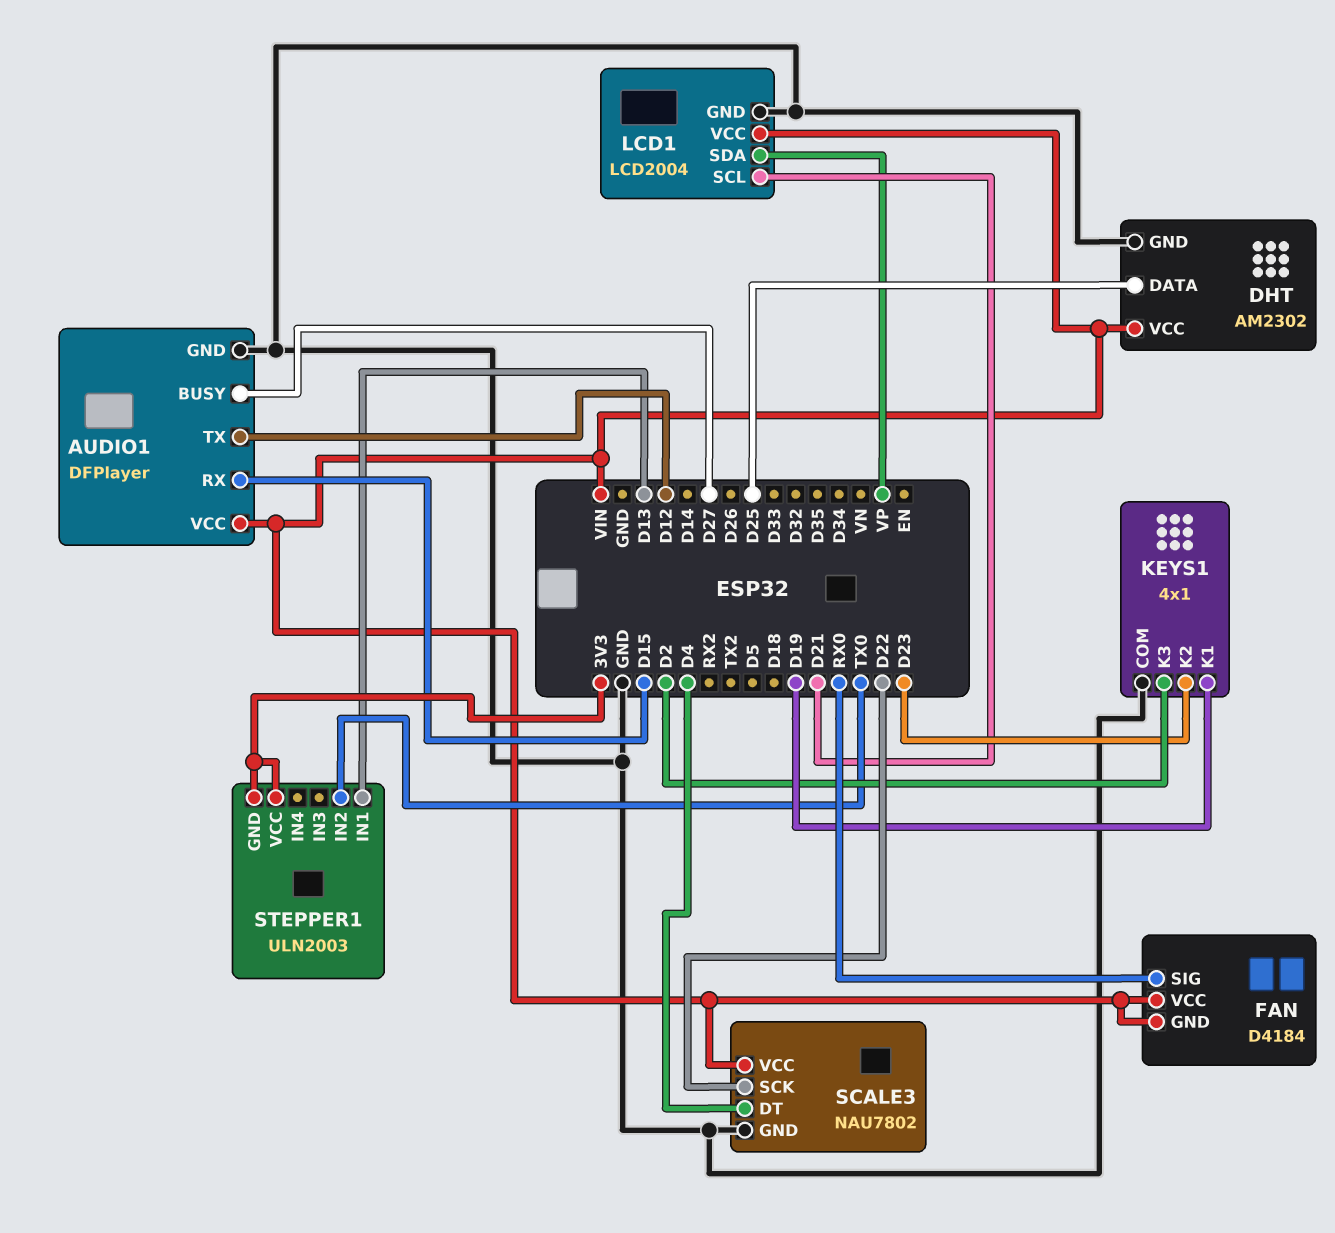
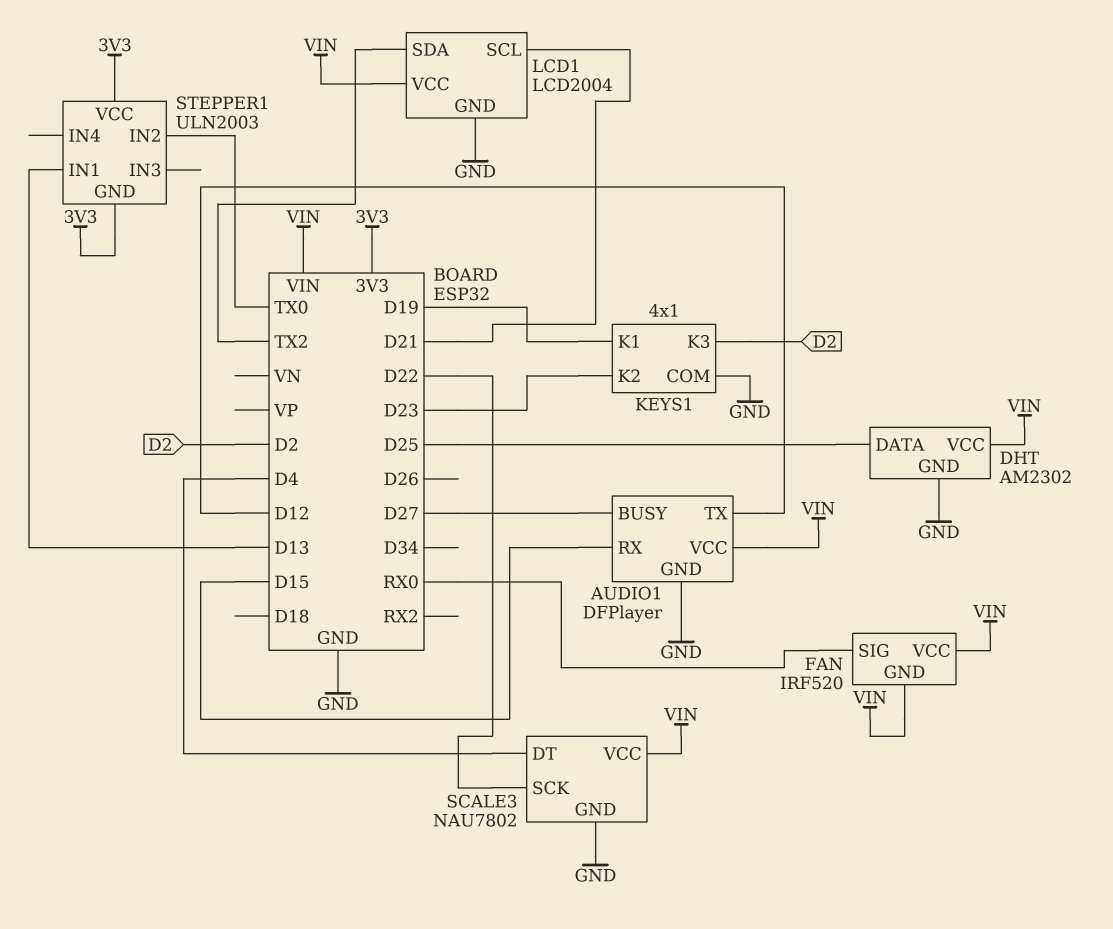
FAN: D4184 -> IRF520
LCD1 pin SDA: VP -> TX2

